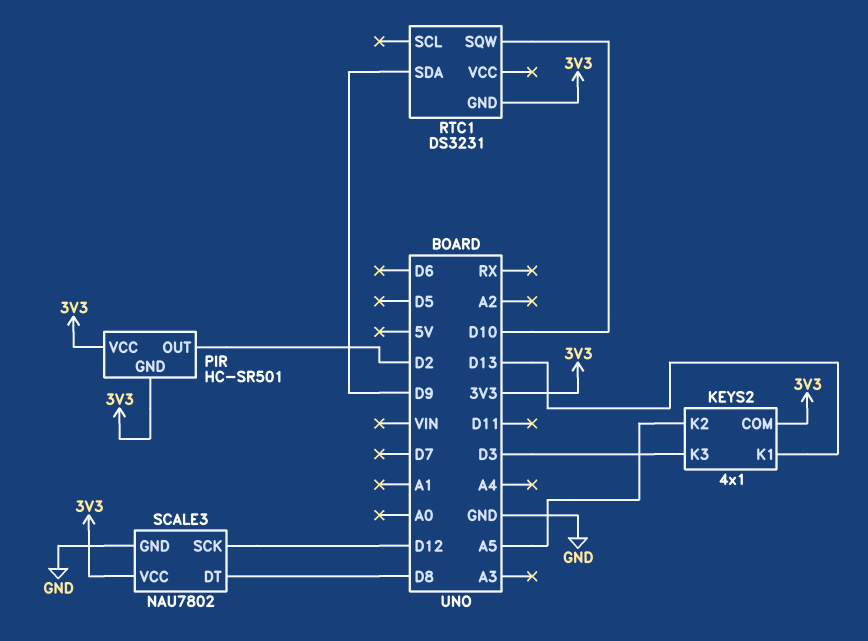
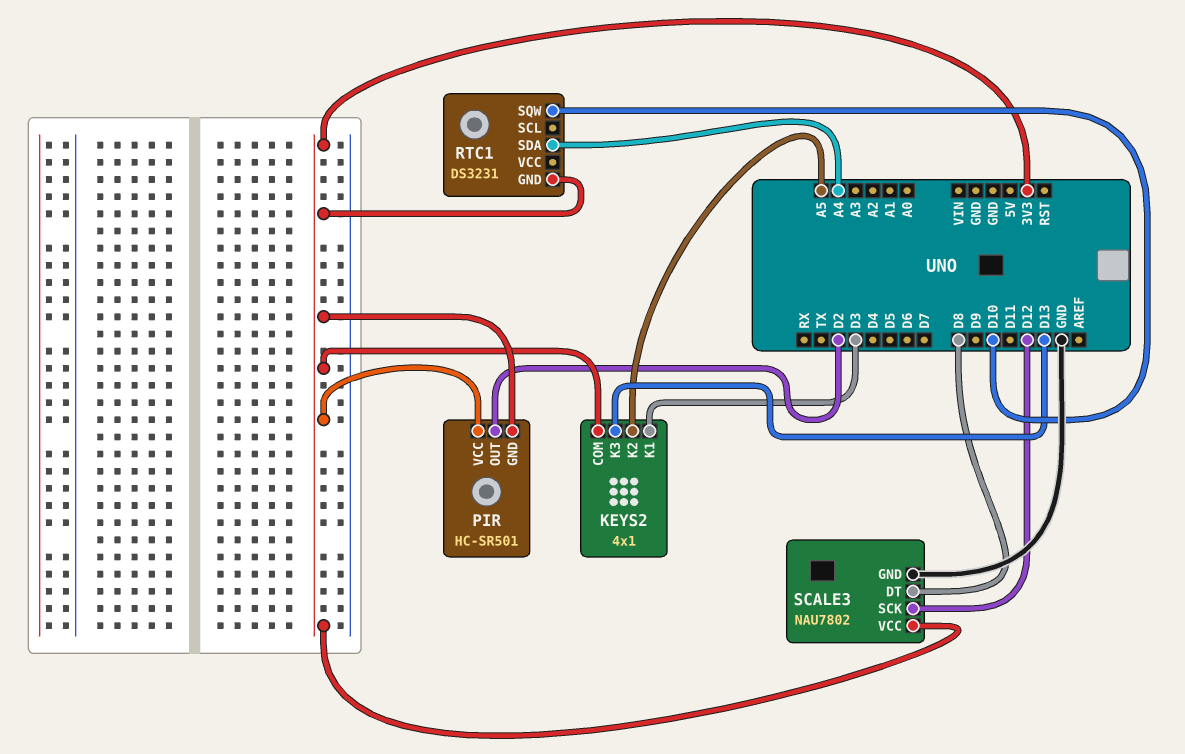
KEYS2 pin K1: D13 -> D3
KEYS2 pin K3: D3 -> D13
RTC1 pin SDA: D9 -> A4

